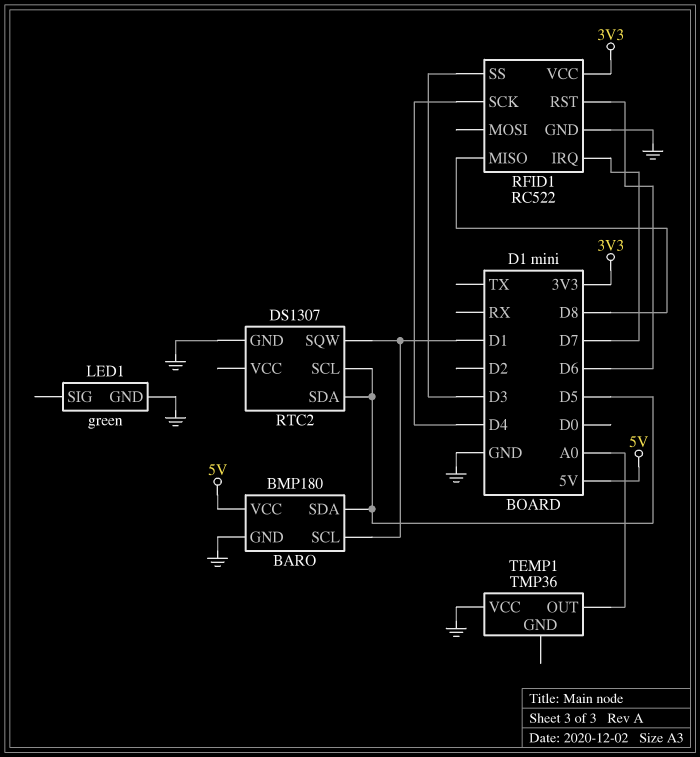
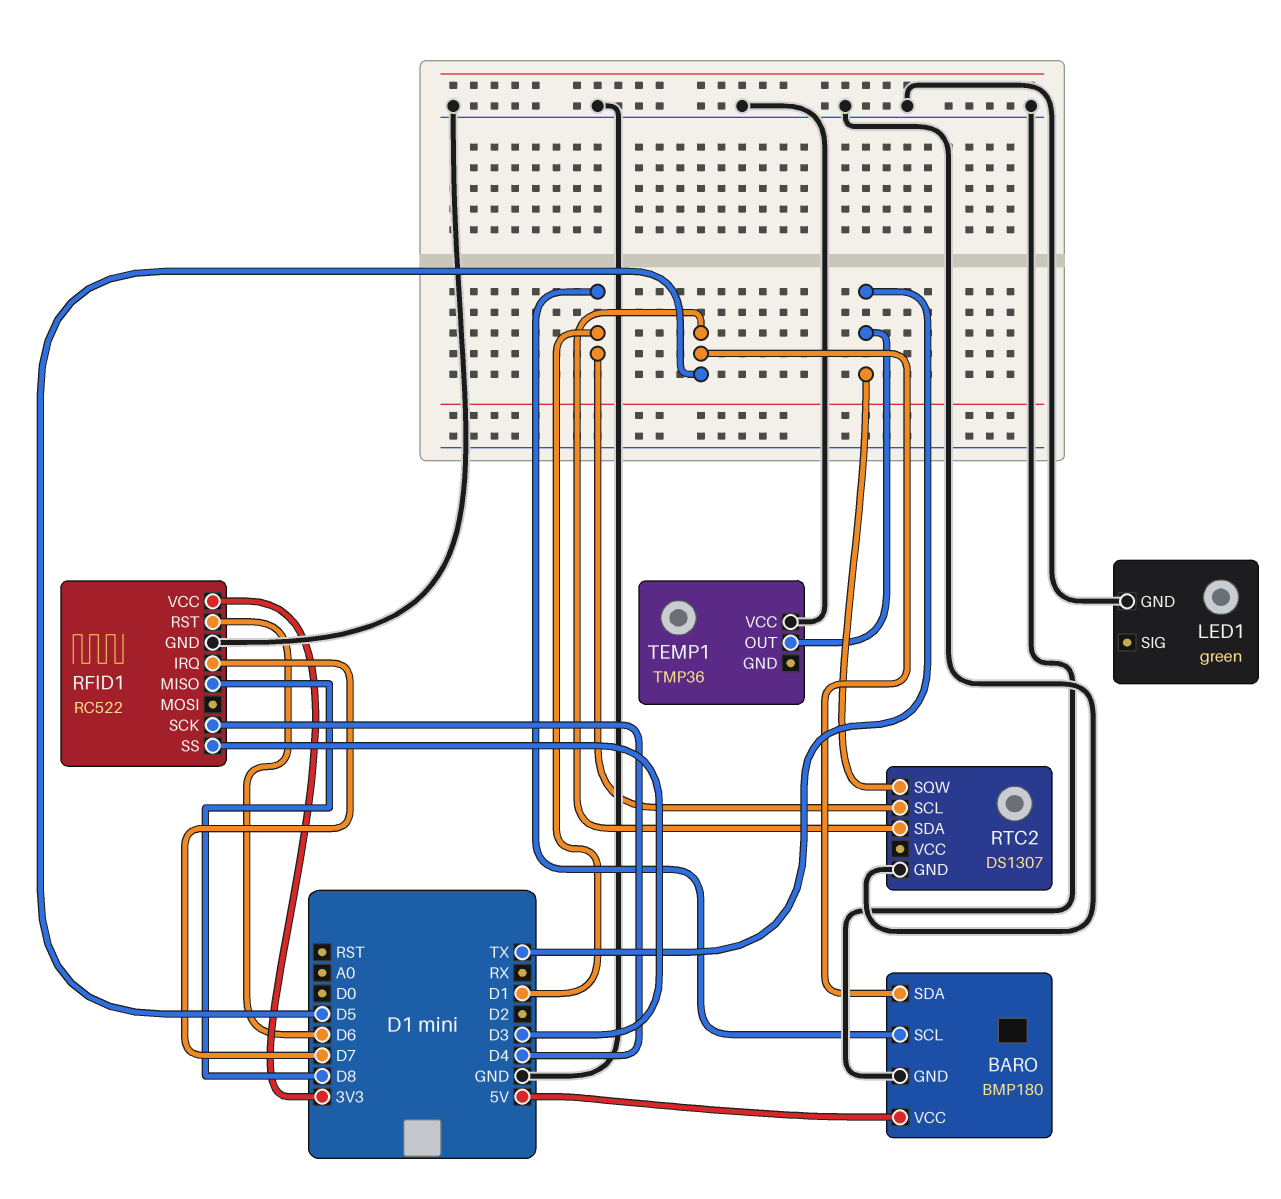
RTC2 pin SCL: D5 -> D1
RTC2 pin SQW: D1 -> TX
TEMP1 pin OUT: A0 -> TX

